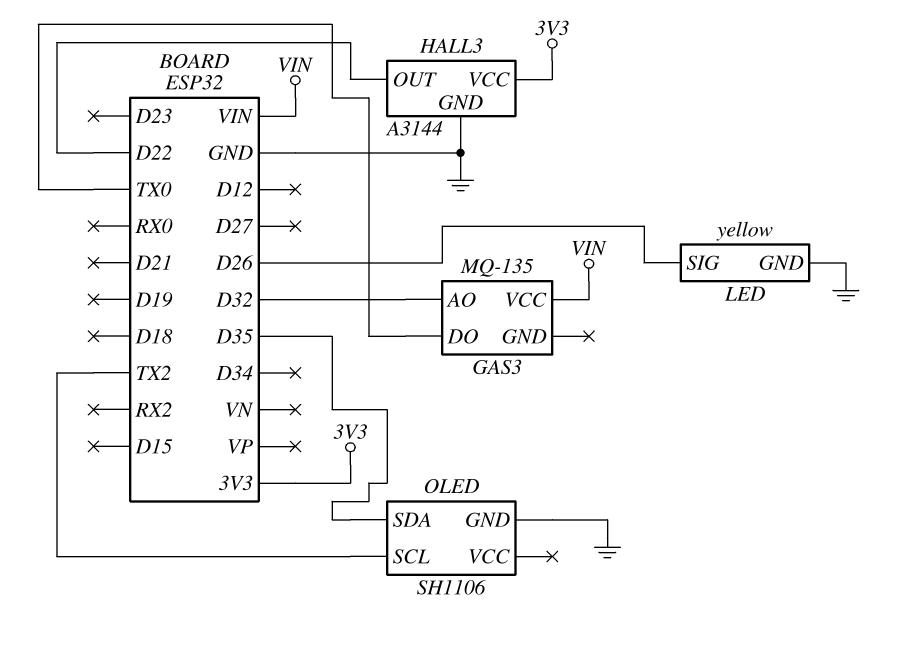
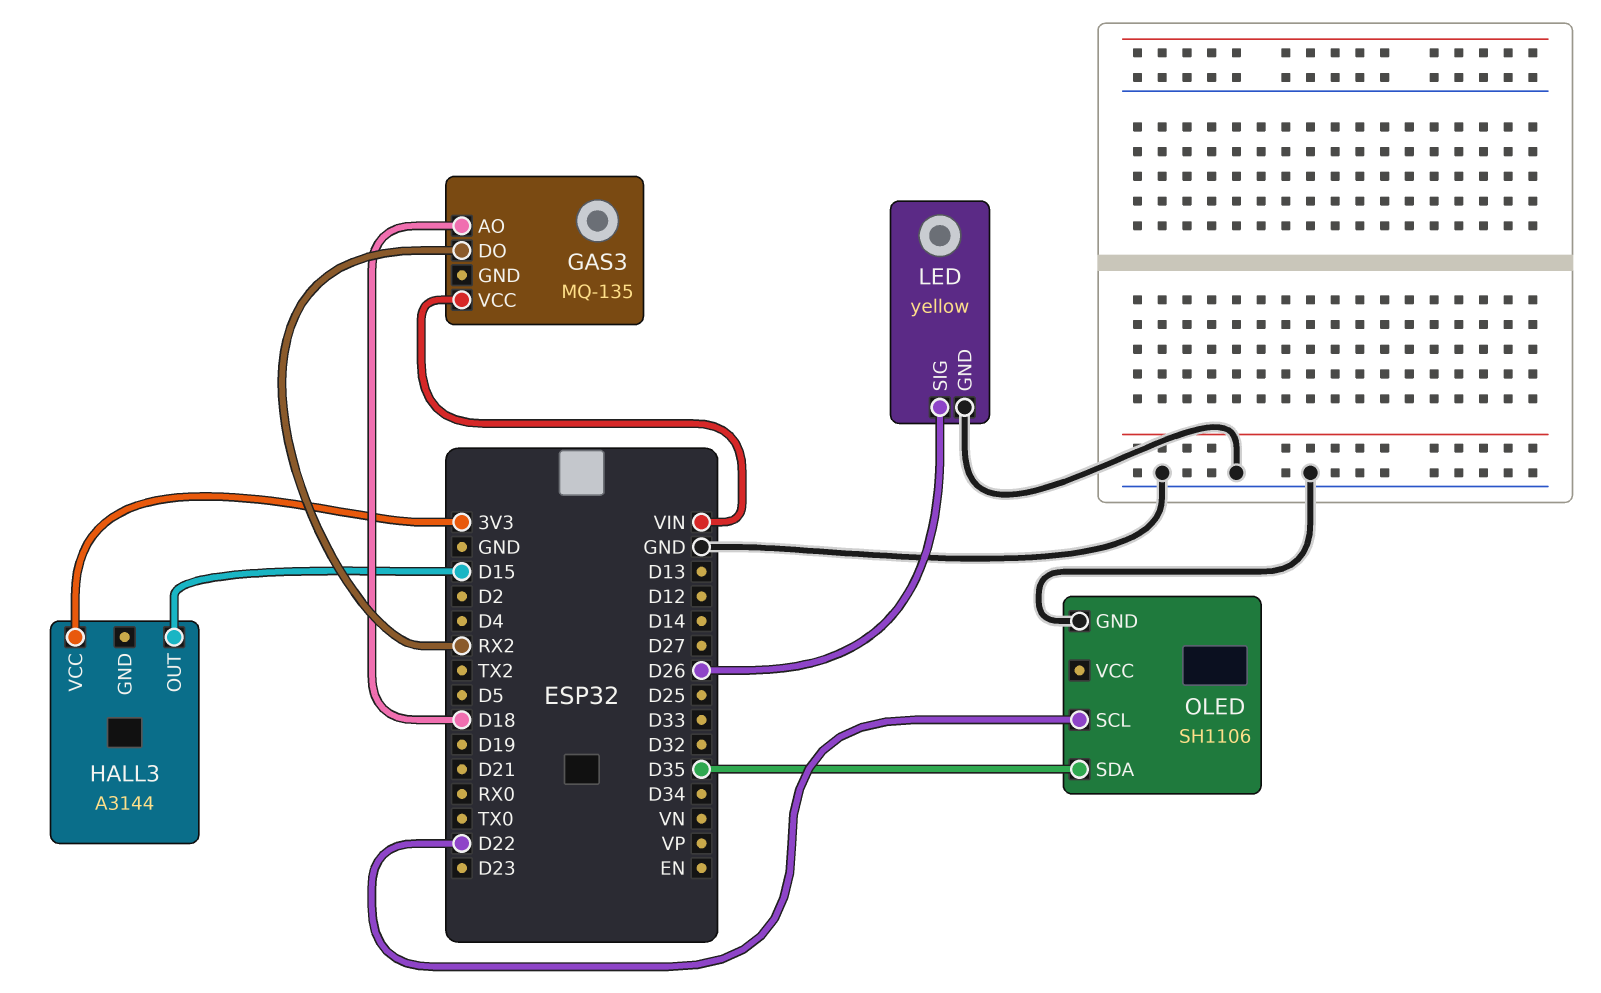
GAS3 pin AO: D32 -> D18
GAS3 pin DO: TX0 -> RX2
HALL3 pin GND: GND -> none
HALL3 pin OUT: D22 -> D15
OLED pin SCL: TX2 -> D22

